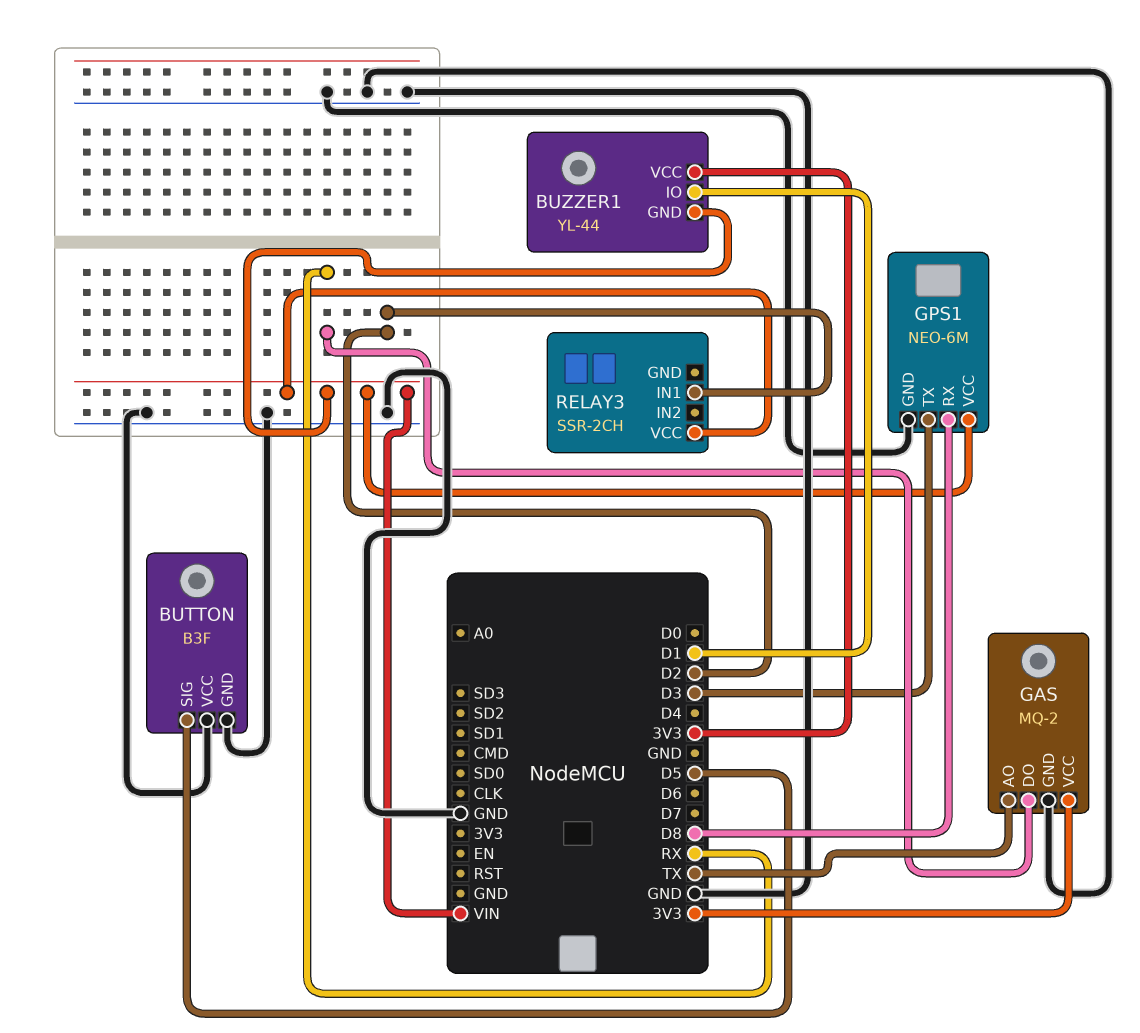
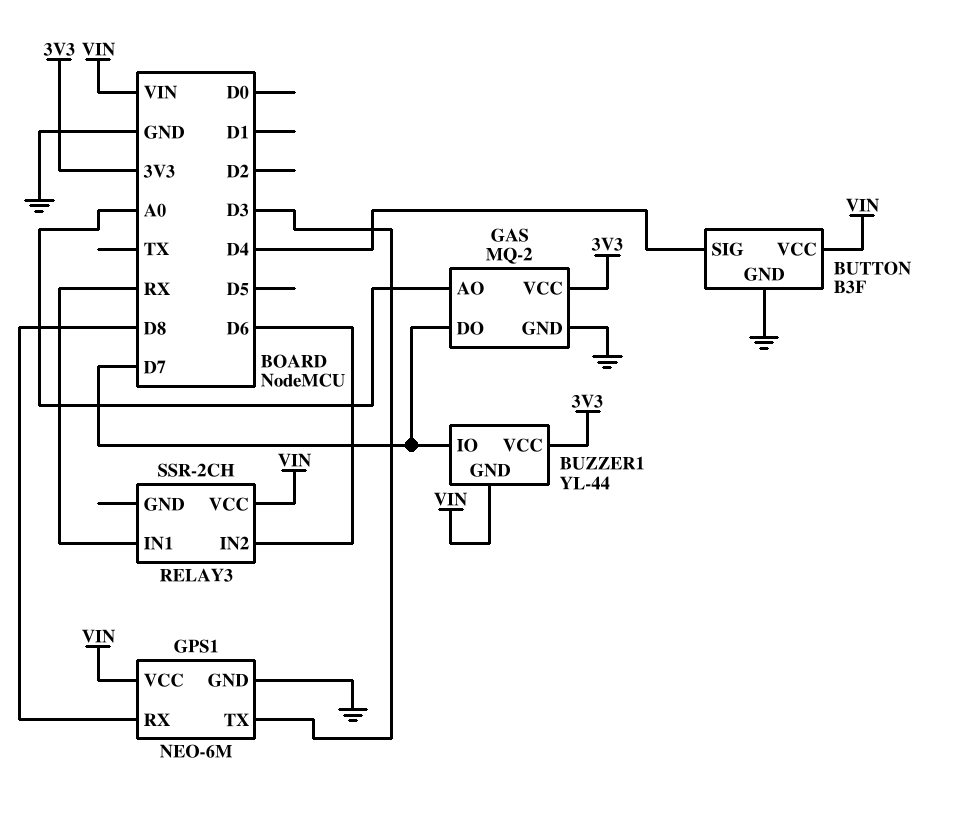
BUTTON pin SIG: D5 -> D4
BUTTON pin VCC: GND -> VIN
BUZZER1 pin IO: D1 -> D7
GAS pin AO: TX -> A0
GAS pin DO: RX -> D7
RELAY3 pin IN1: D2 -> RX
RELAY3 pin IN2: none -> D6

